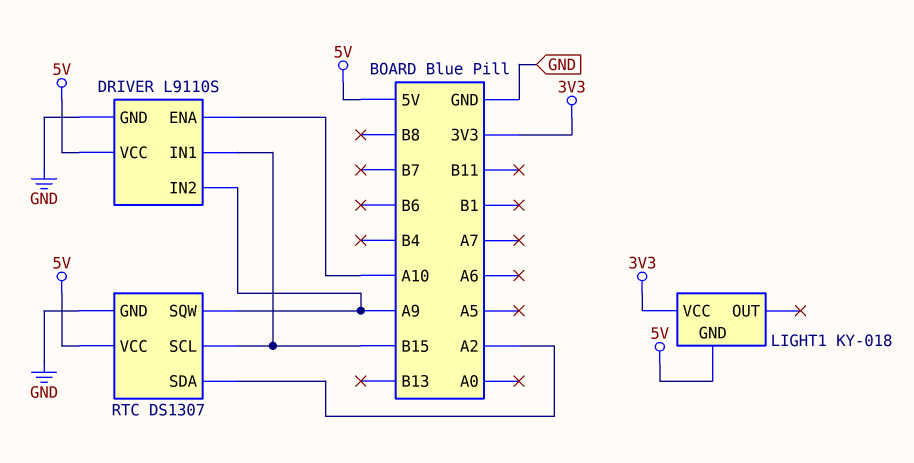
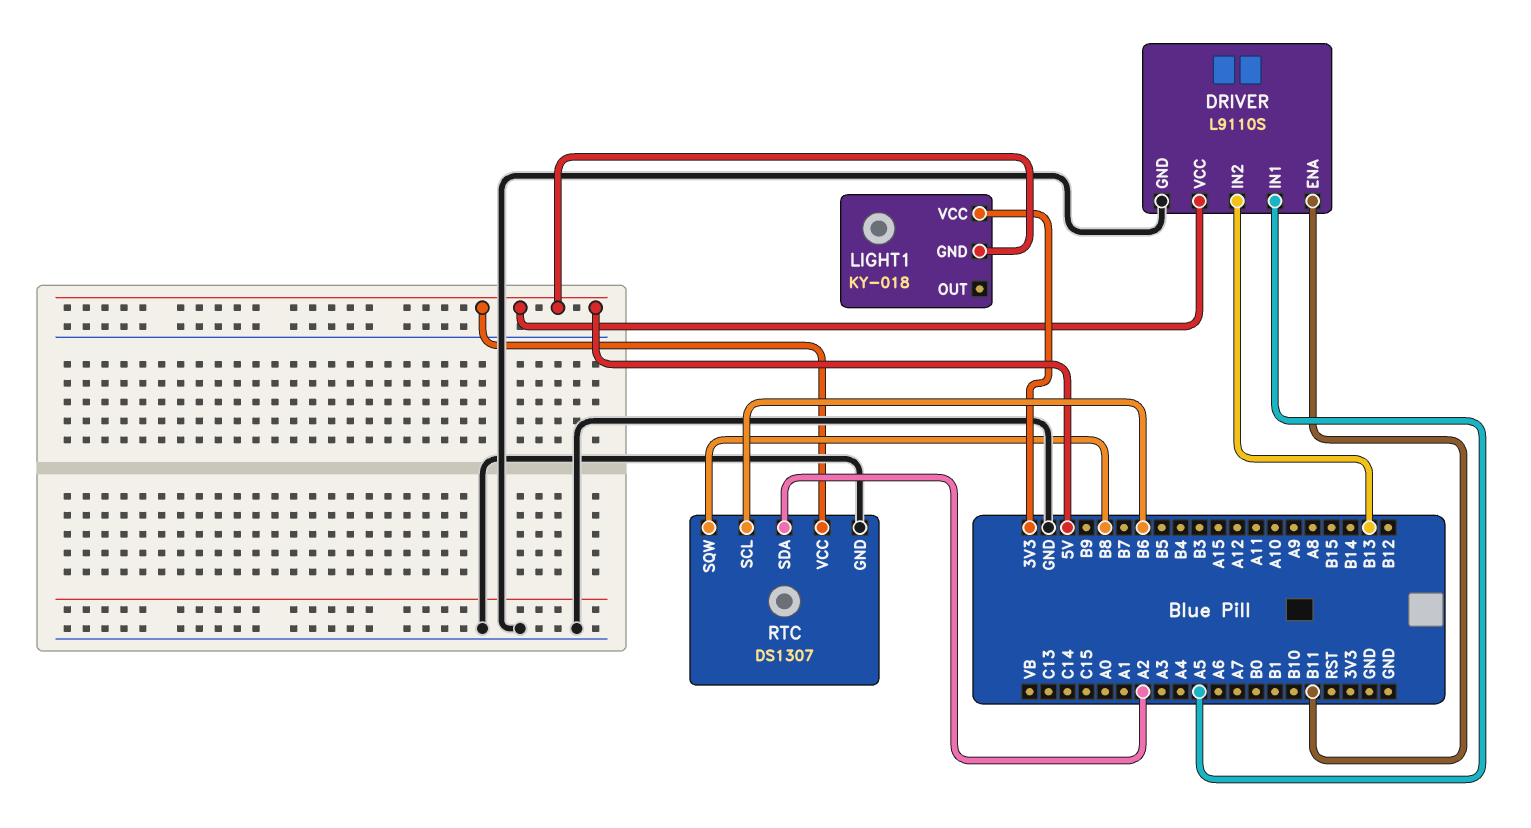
DRIVER pin ENA: A10 -> B11
DRIVER pin IN1: B15 -> A5
DRIVER pin IN2: A9 -> B13
RTC pin SCL: B15 -> B6
RTC pin SQW: A9 -> B8

